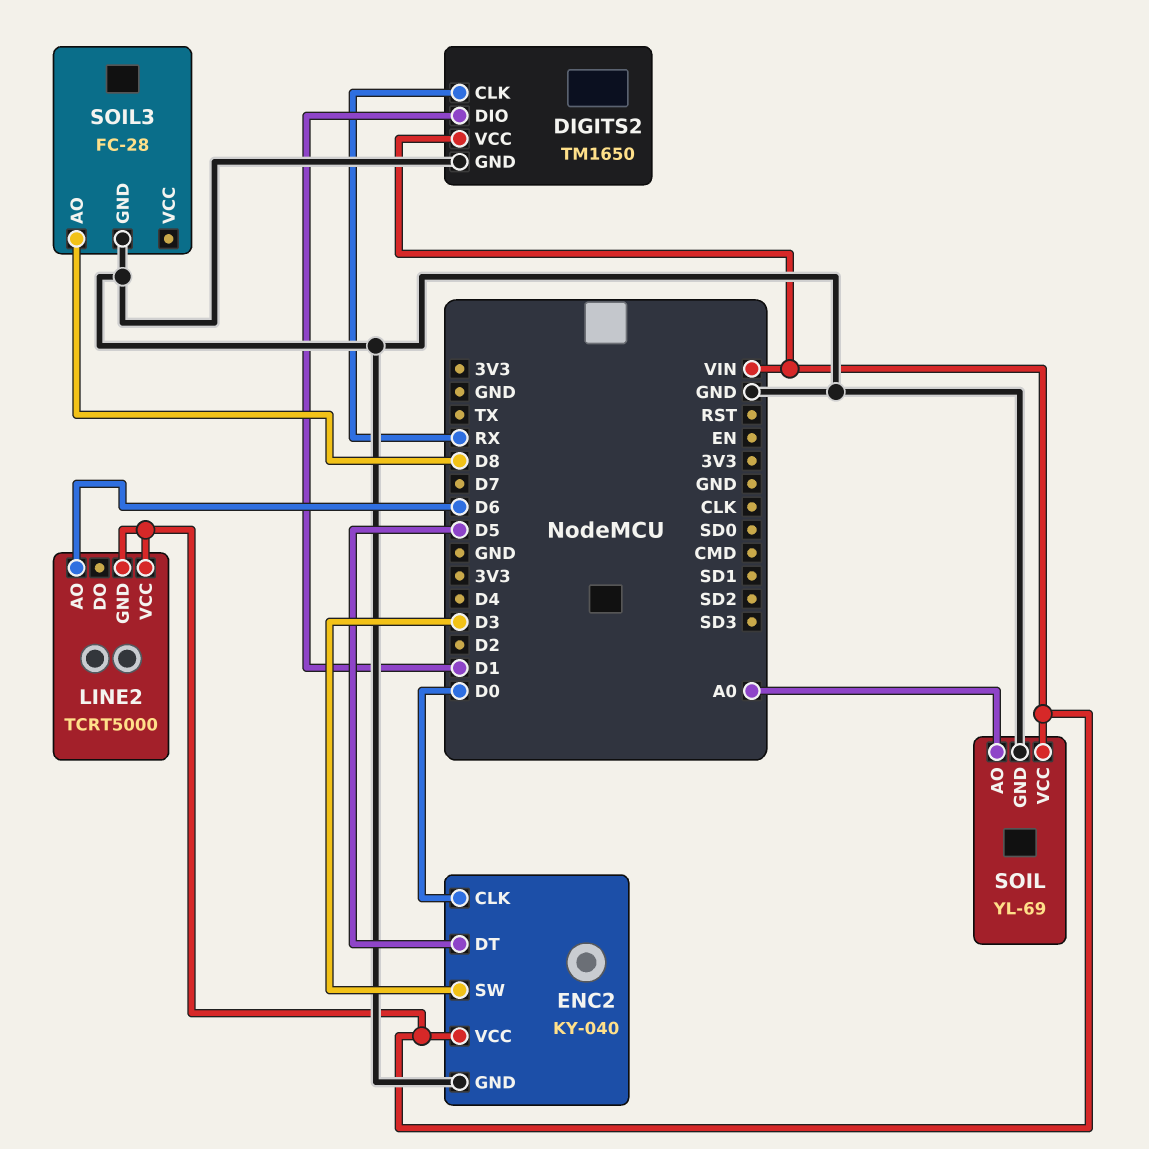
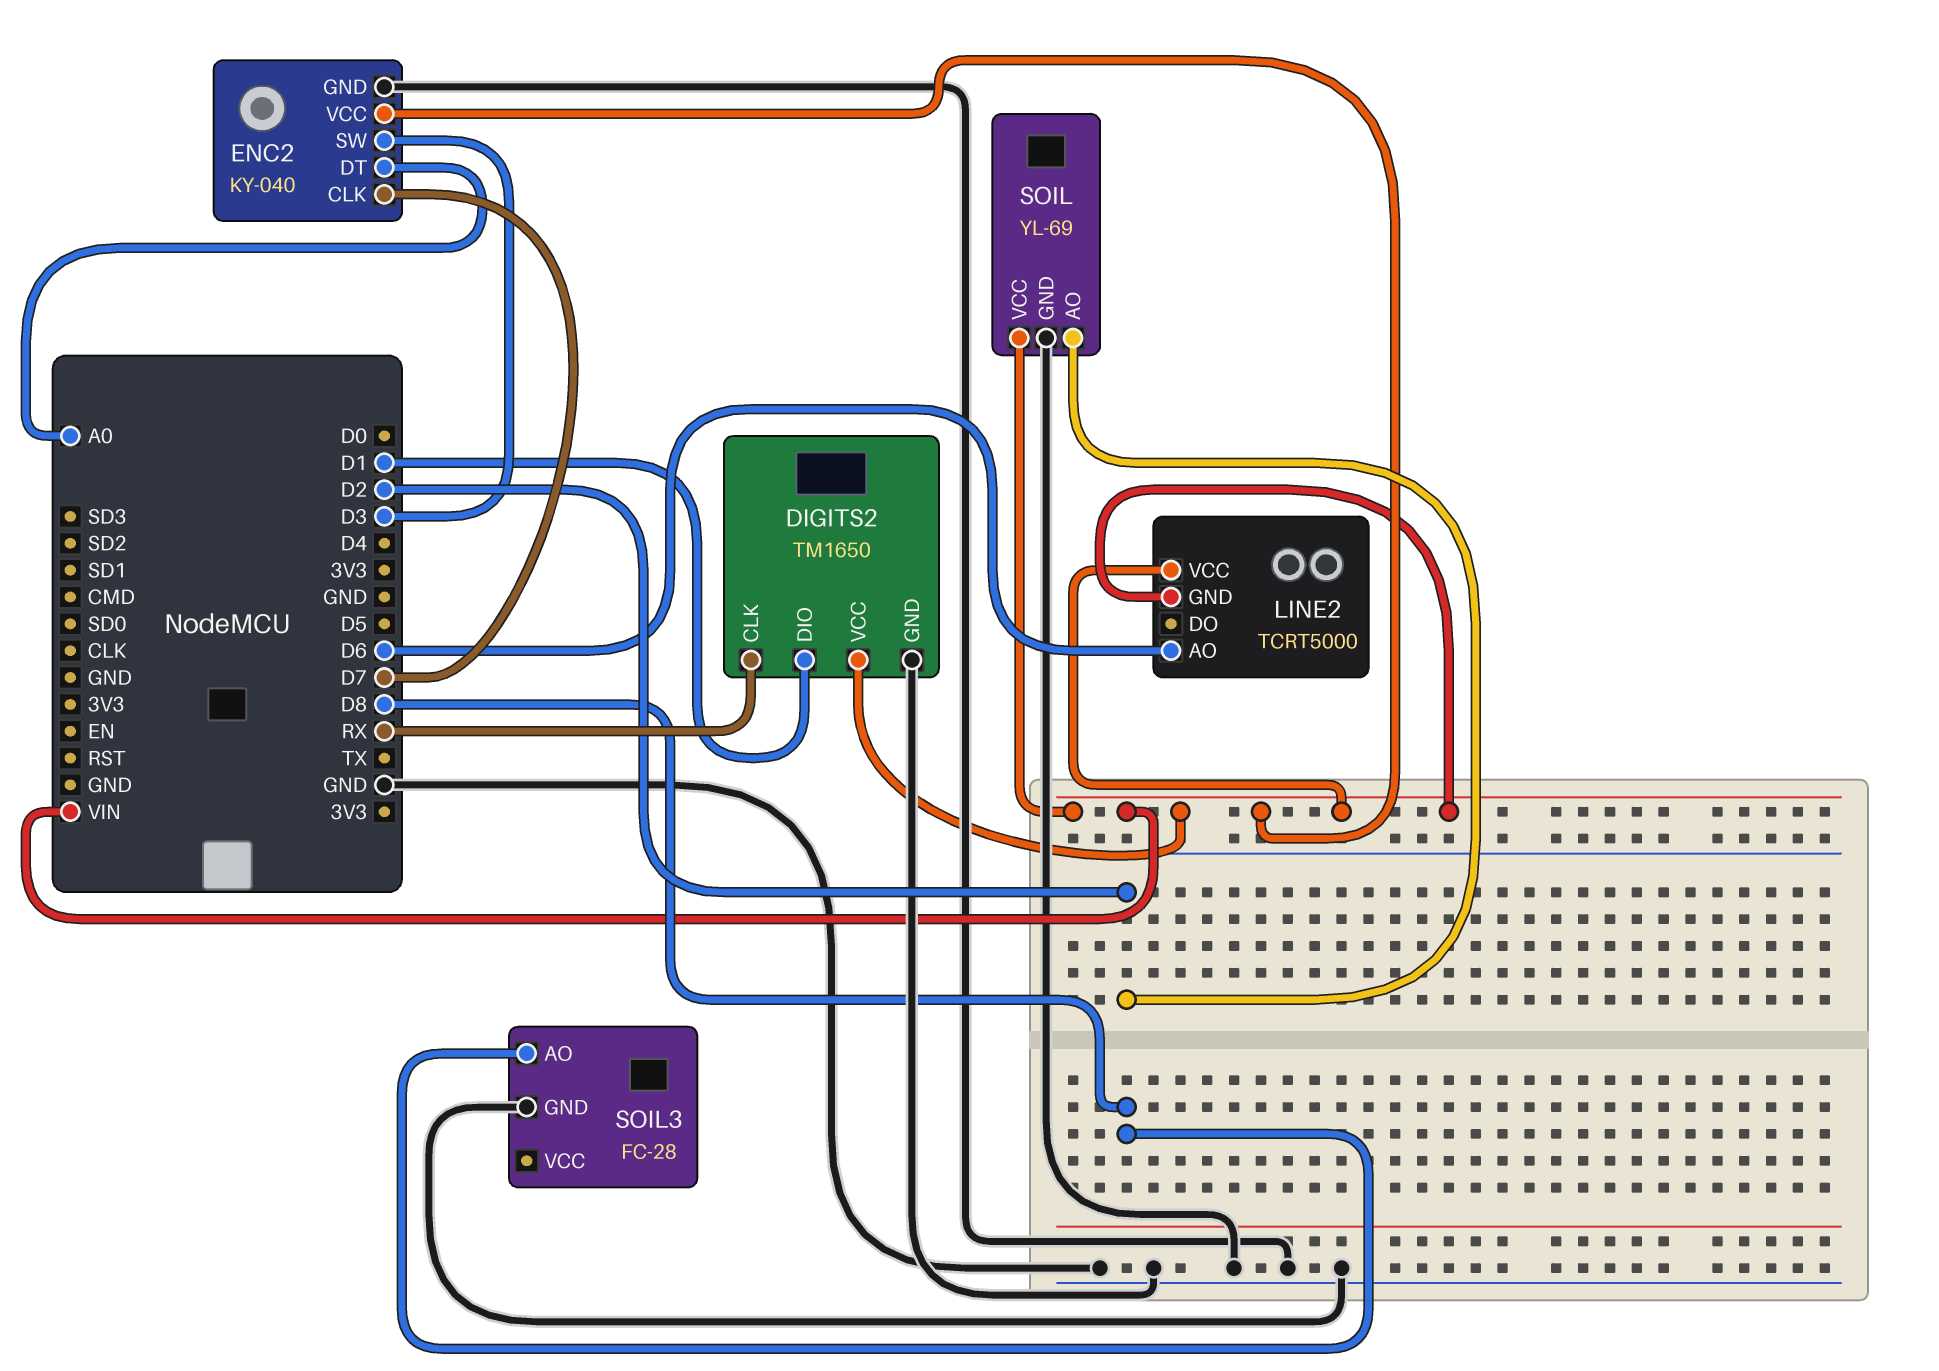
ENC2 pin CLK: D0 -> D7
ENC2 pin DT: D5 -> A0
SOIL pin AO: A0 -> D2

